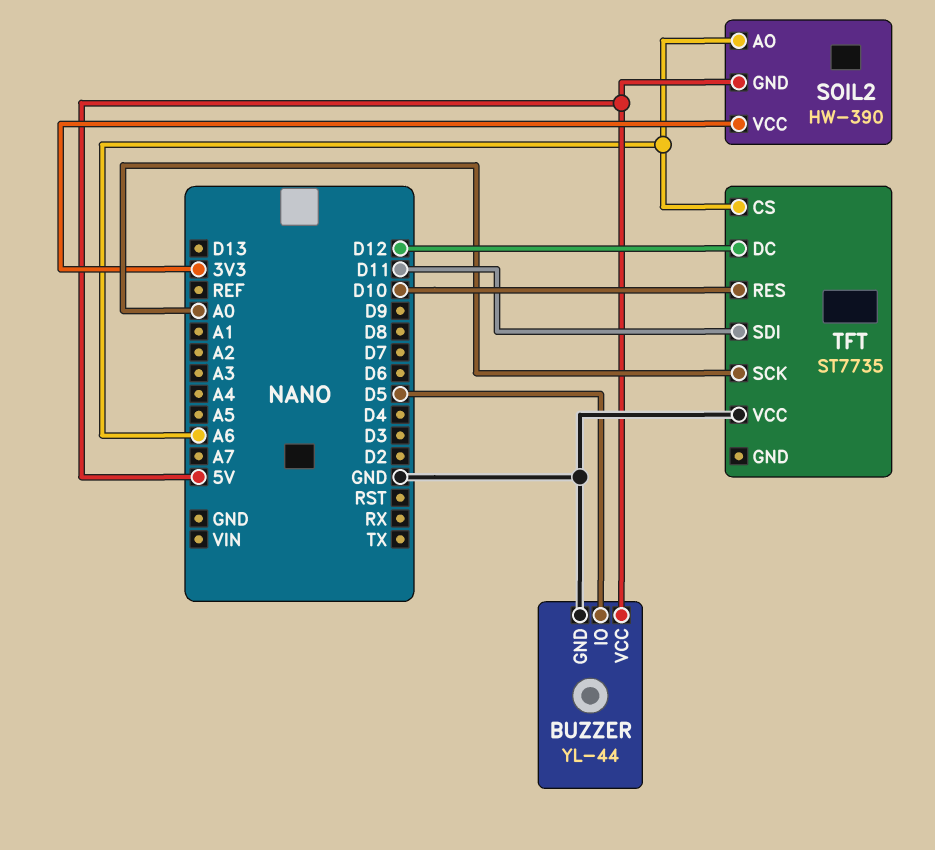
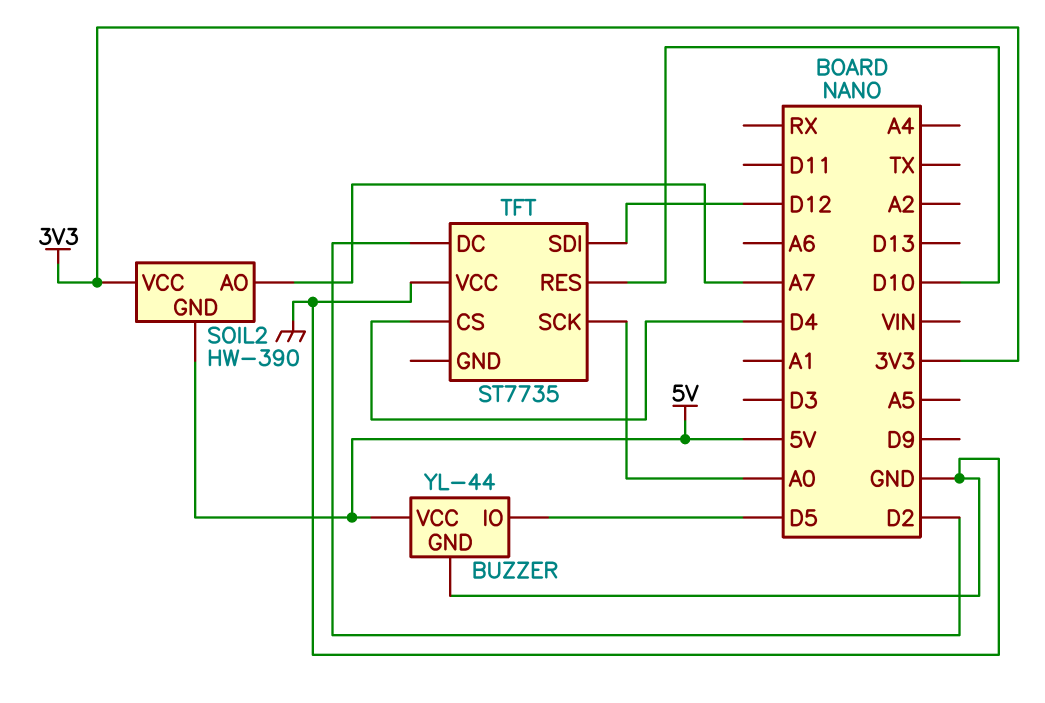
SOIL2 pin AO: A6 -> A7
TFT pin CS: A6 -> D4
TFT pin DC: D12 -> D2
TFT pin SDI: D11 -> D12

